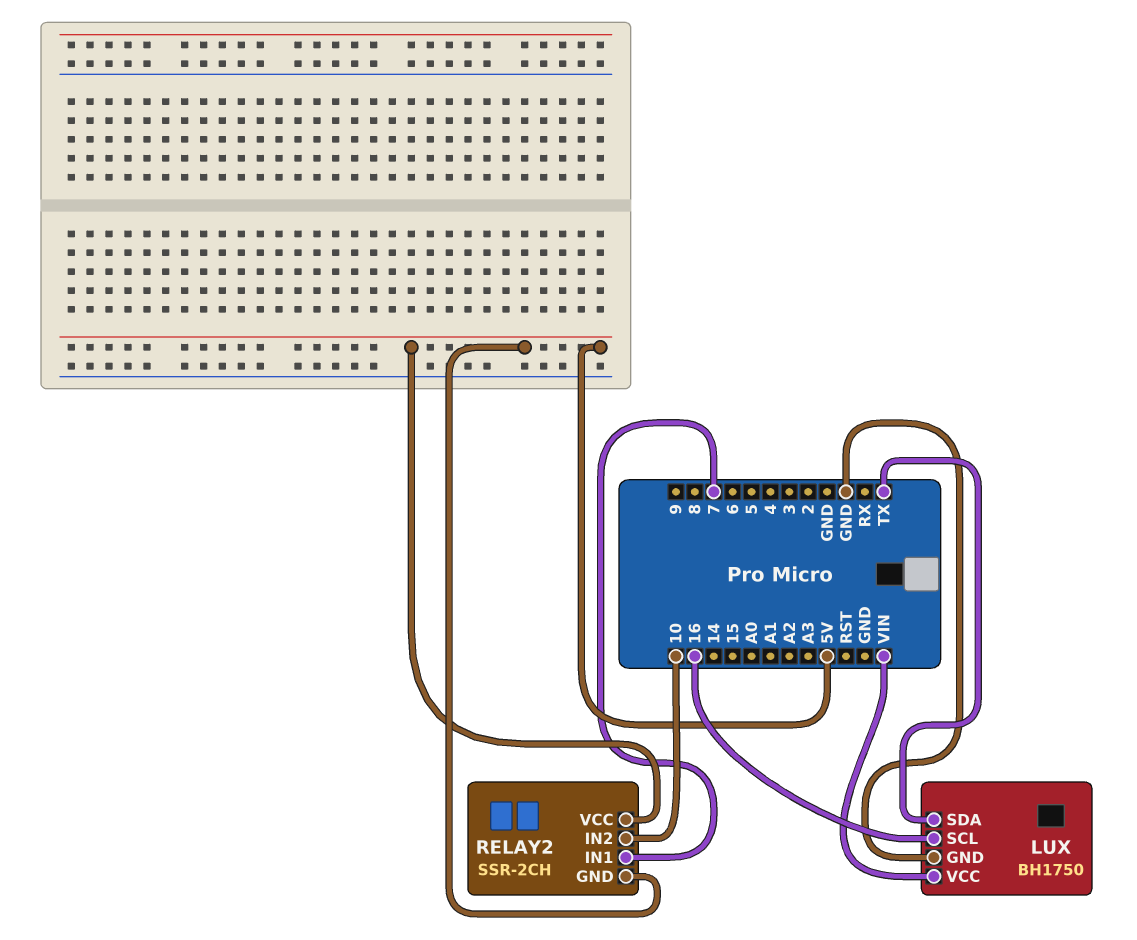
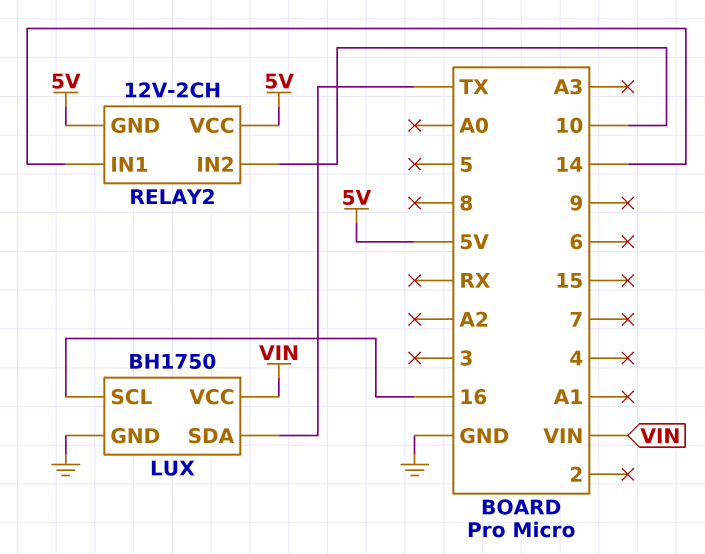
RELAY2: SSR-2CH -> 12V-2CH
RELAY2 pin IN1: 7 -> 14

